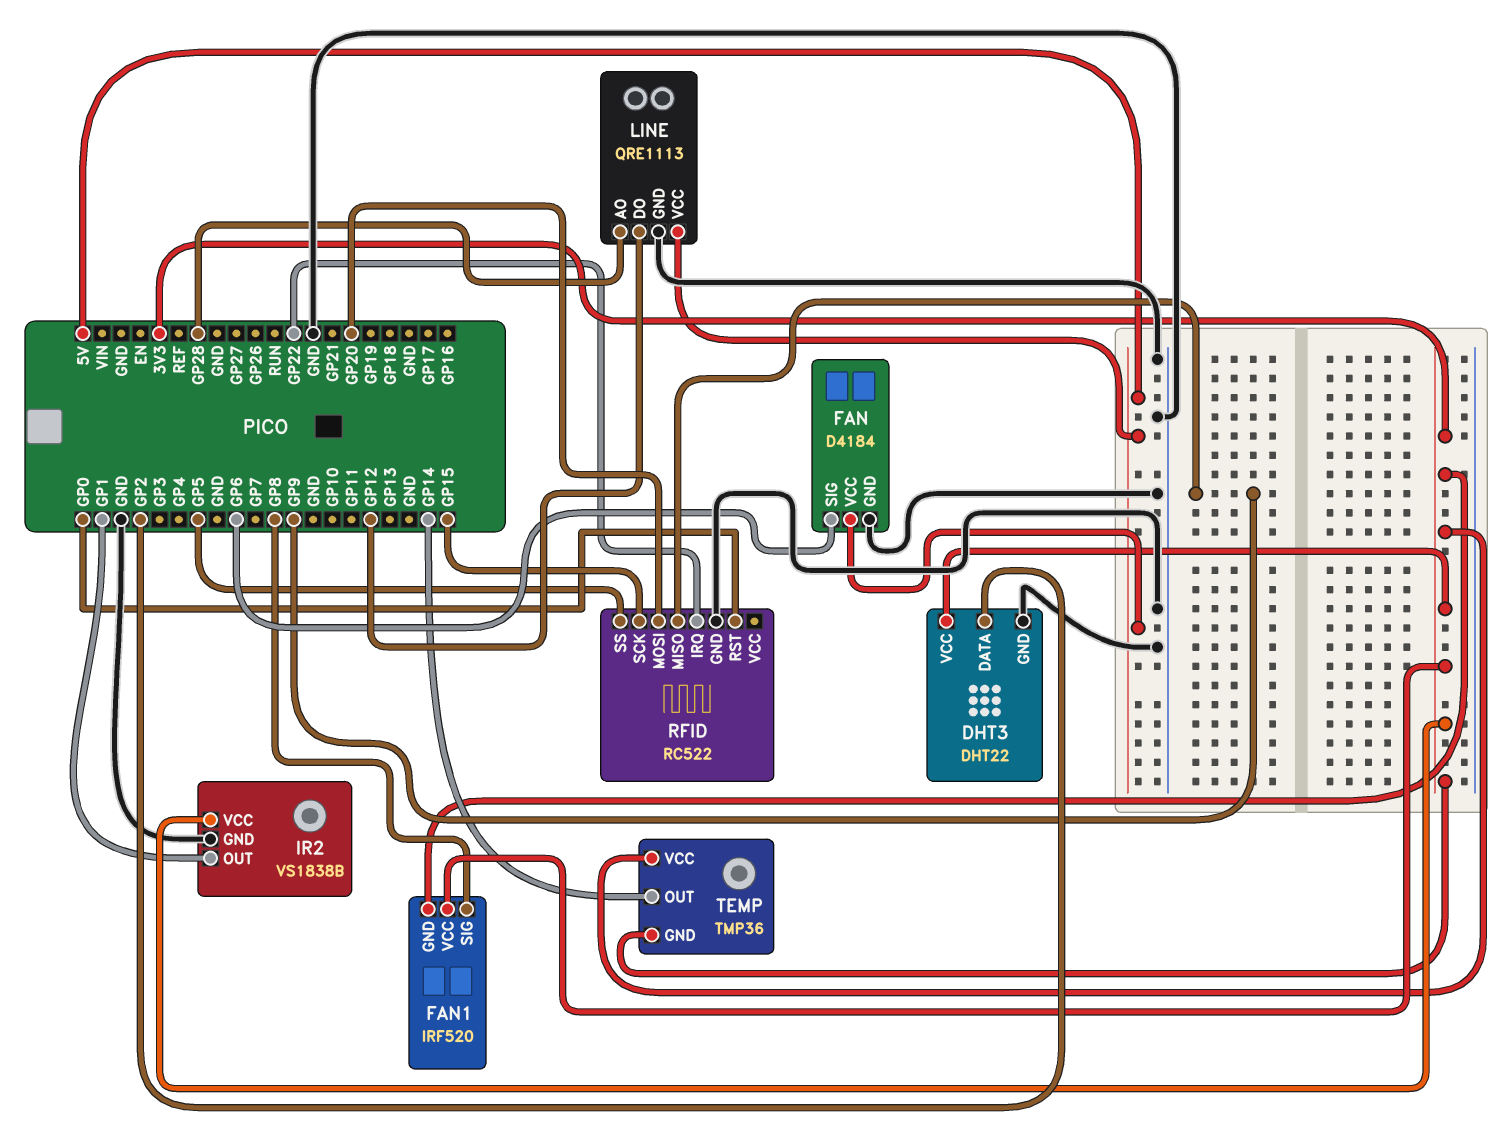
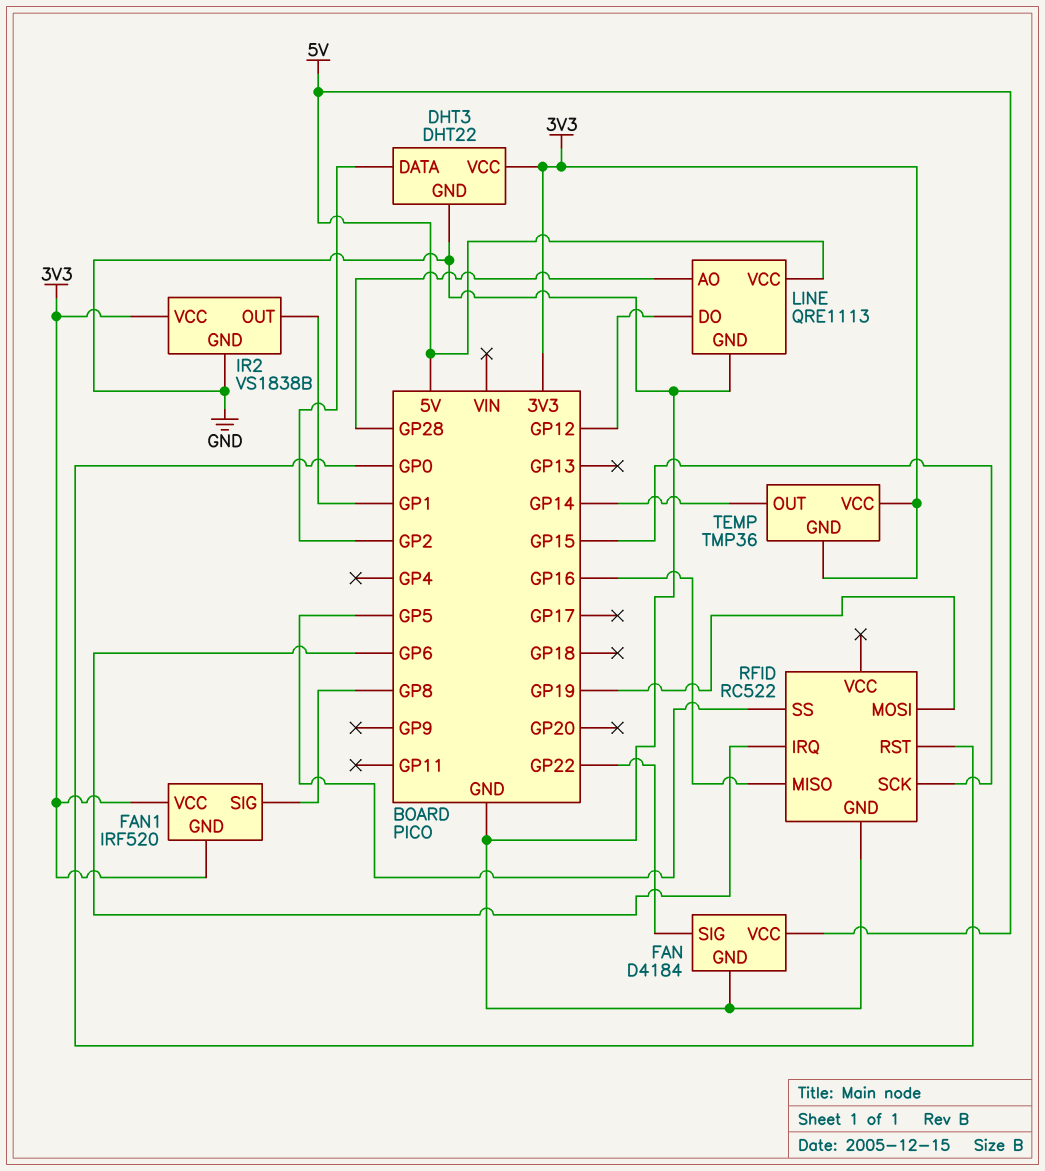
FAN pin SIG: GP6 -> GP22
RFID pin IRQ: GP22 -> GP6
RFID pin MISO: GP9 -> GP16
RFID pin MOSI: GP20 -> GP19

